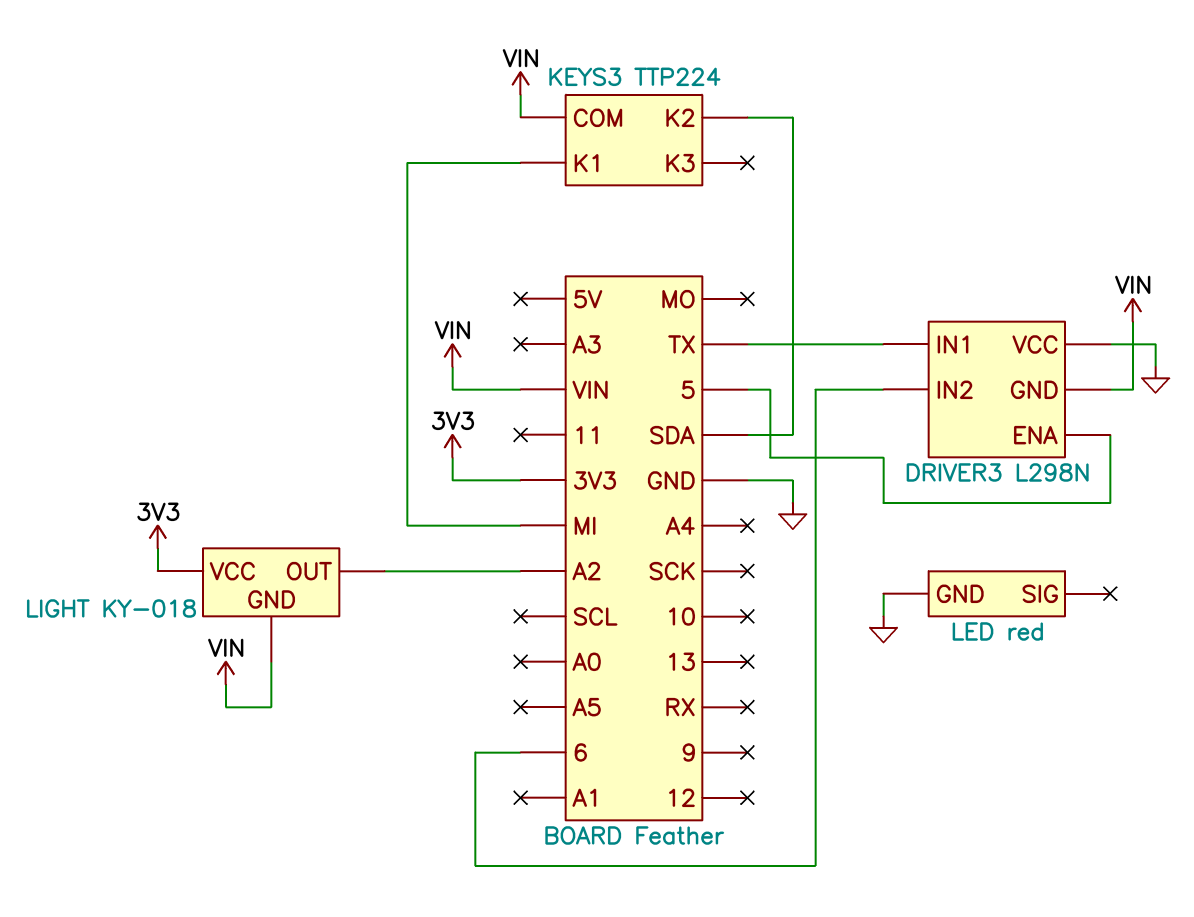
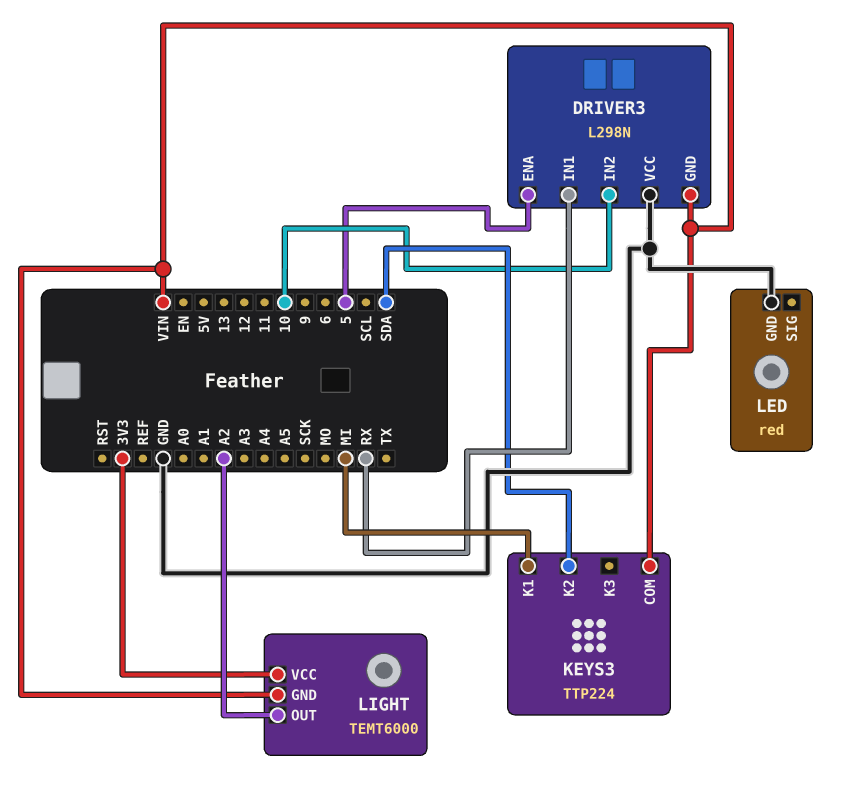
DRIVER3 pin IN1: TX -> RX
DRIVER3 pin IN2: 6 -> 10
LIGHT: KY-018 -> TEMT6000

